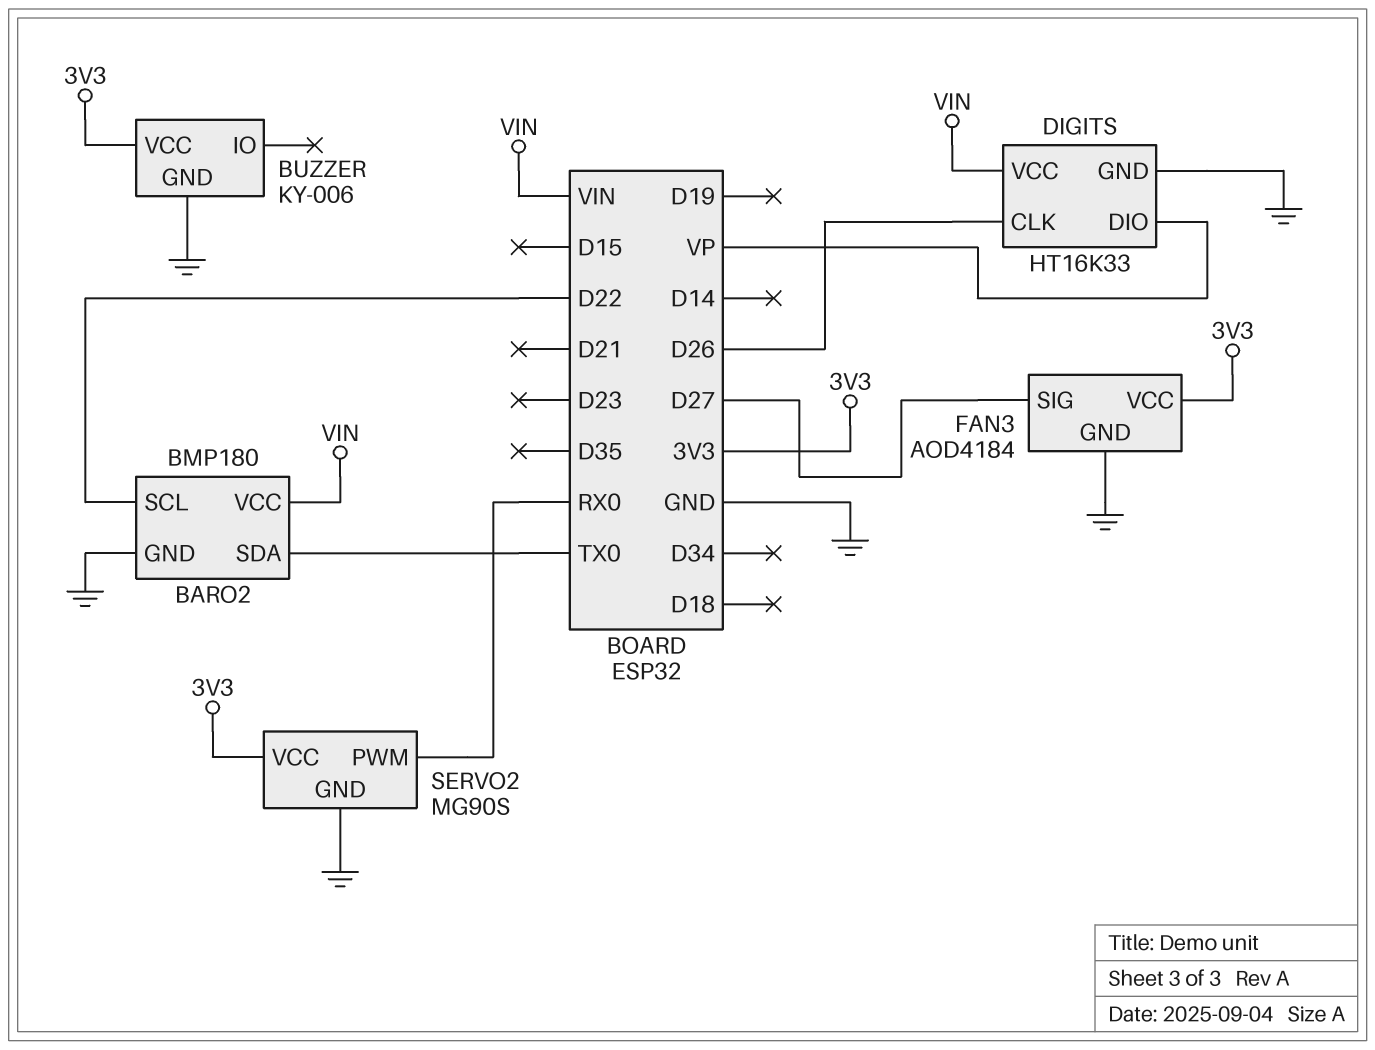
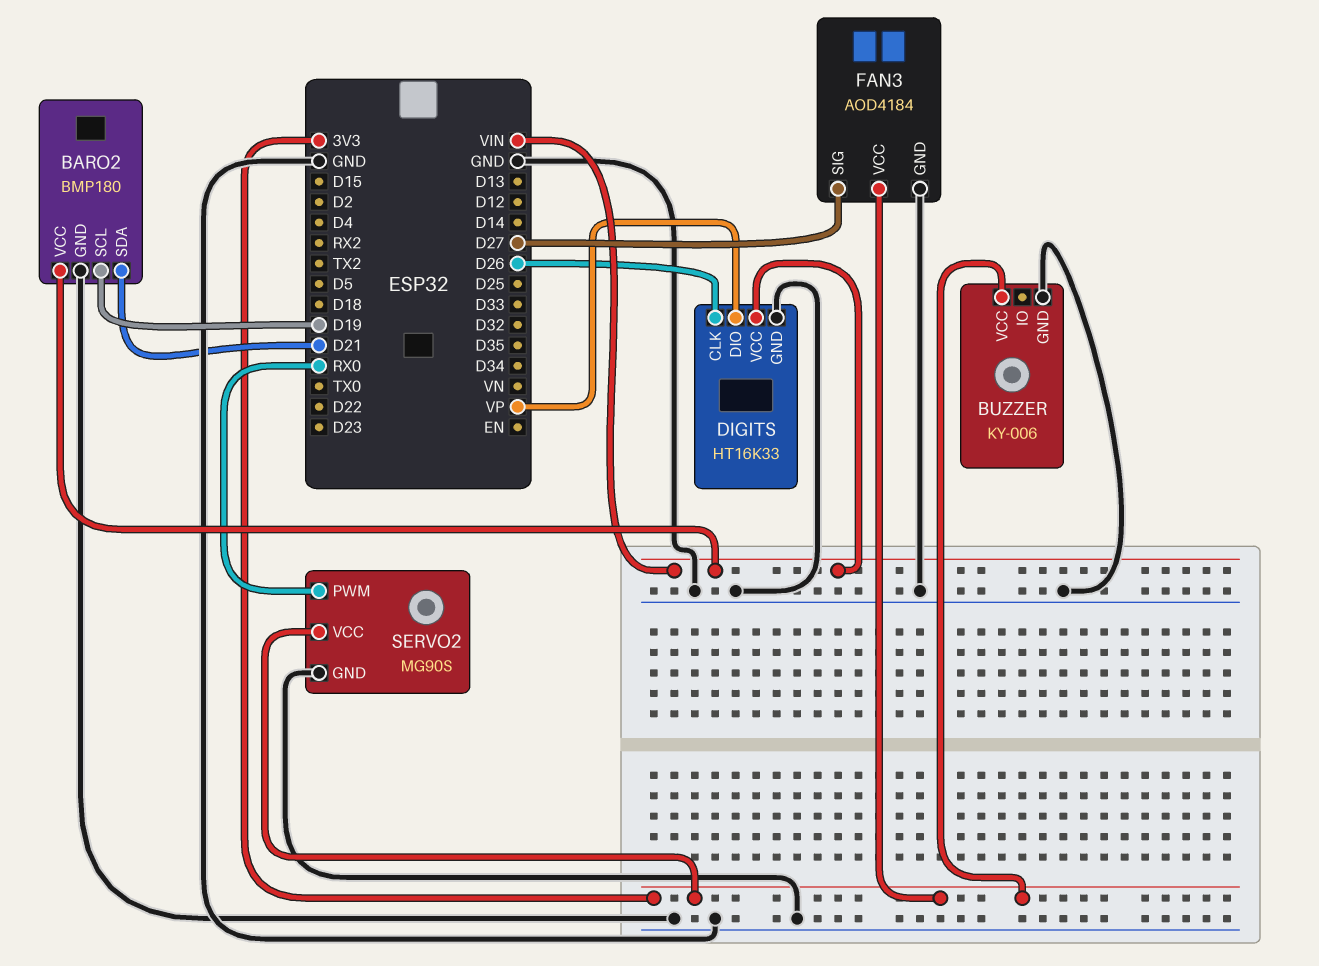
BARO2 pin SCL: D22 -> D19
BARO2 pin SDA: TX0 -> D21

